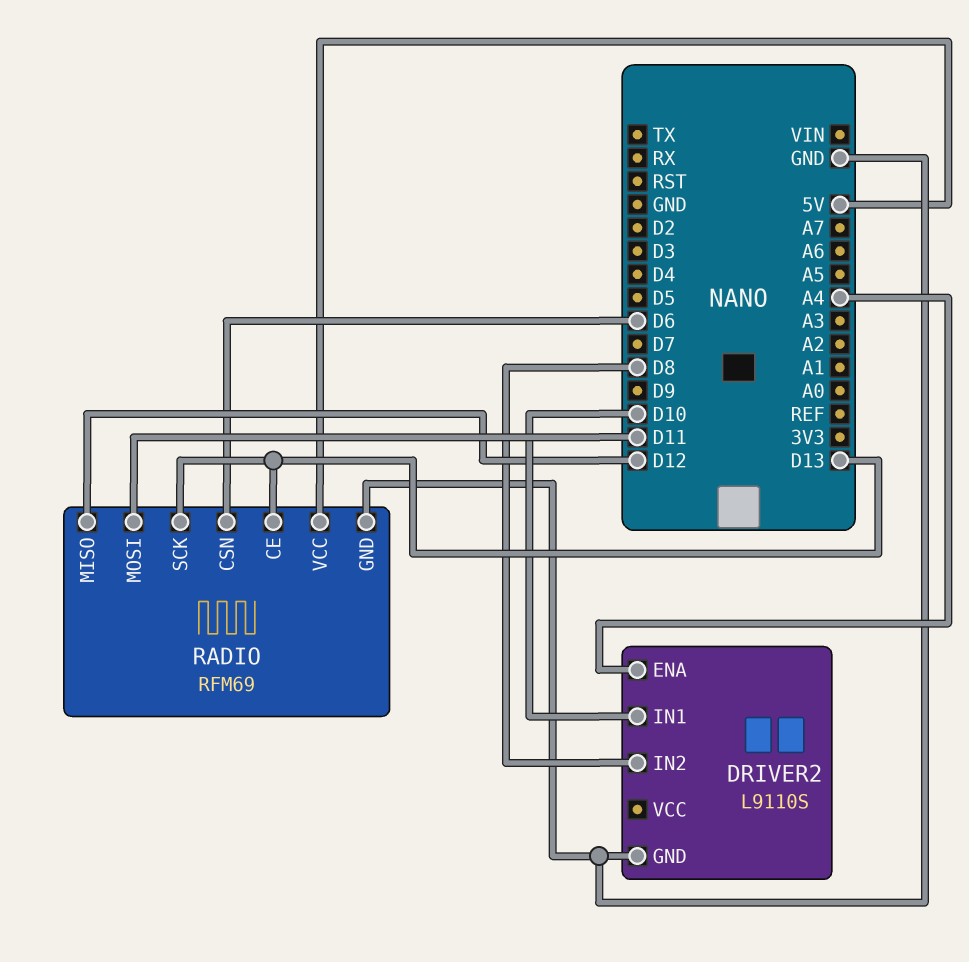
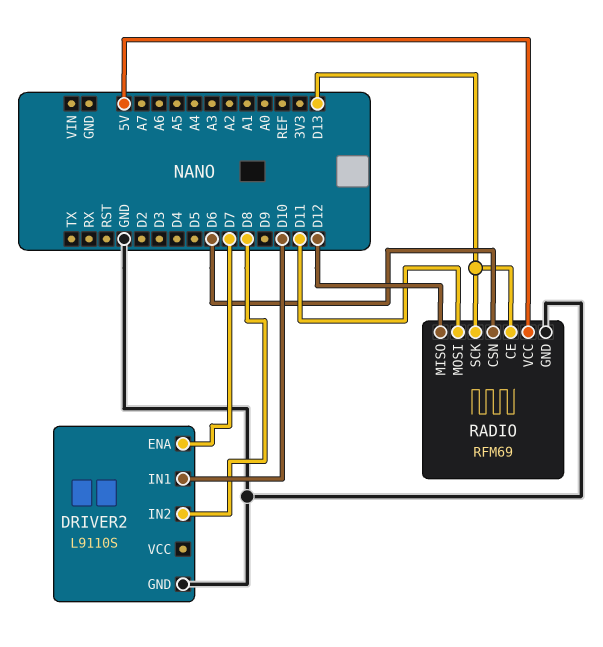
DRIVER2 pin ENA: A4 -> D7

